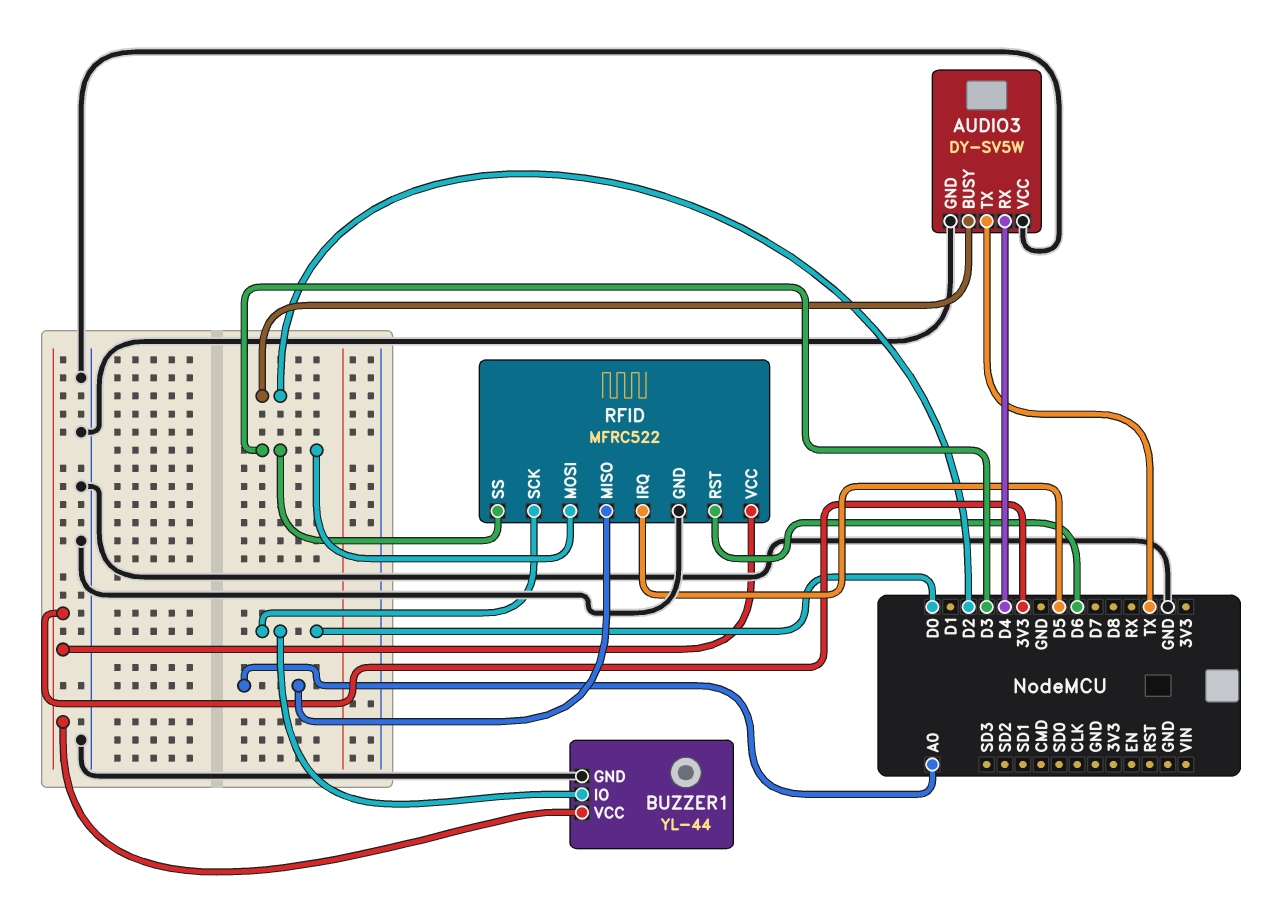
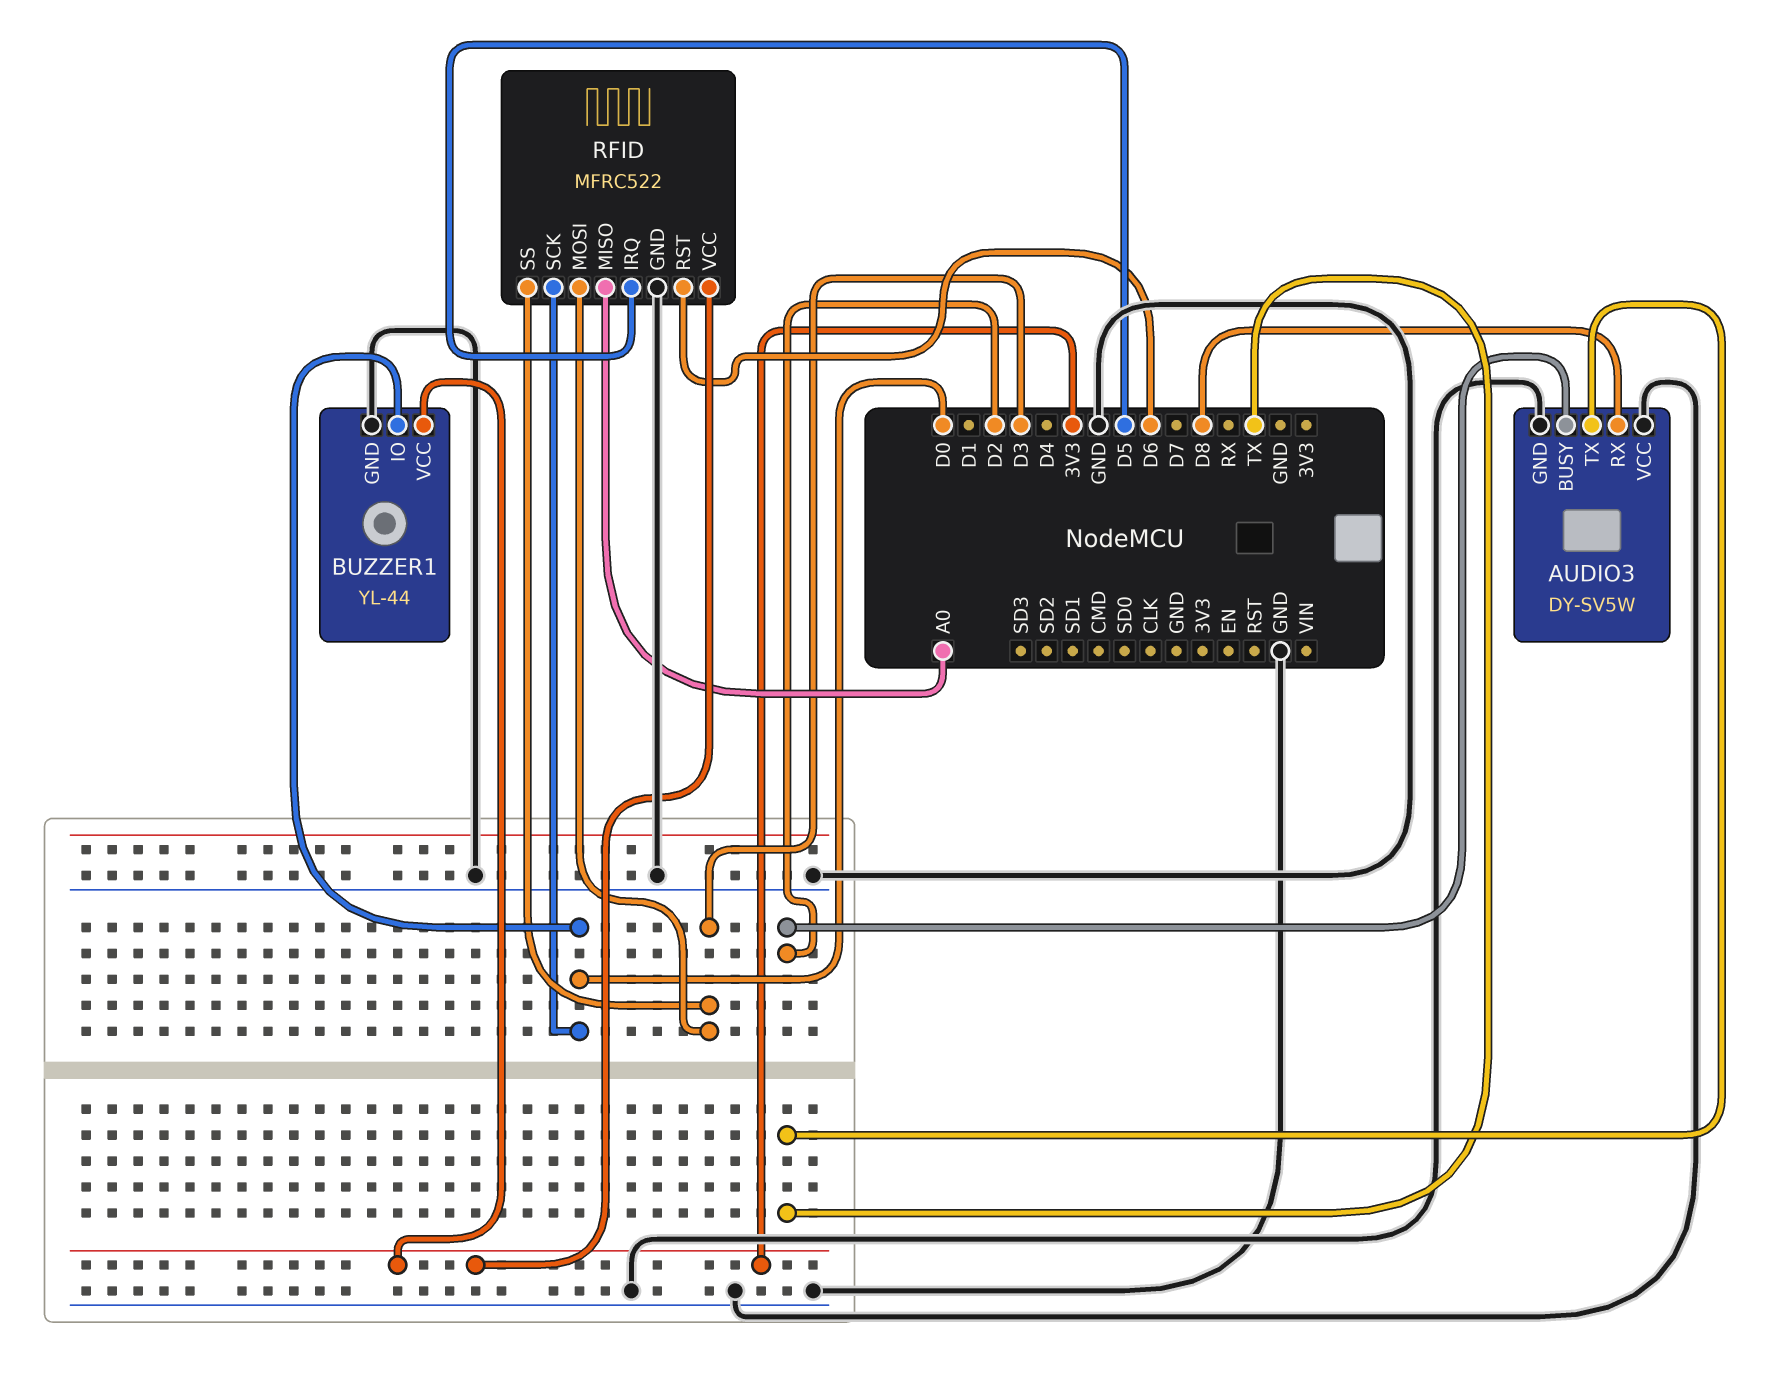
AUDIO3 pin RX: D4 -> D8

